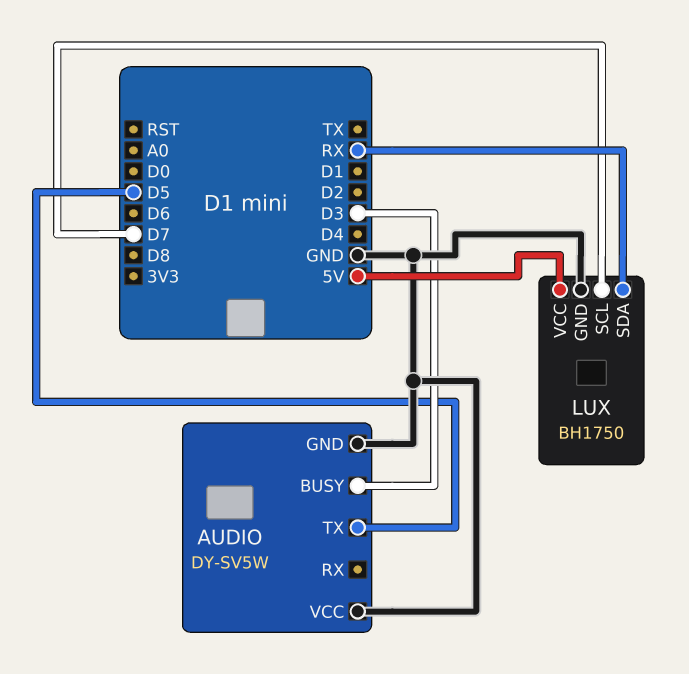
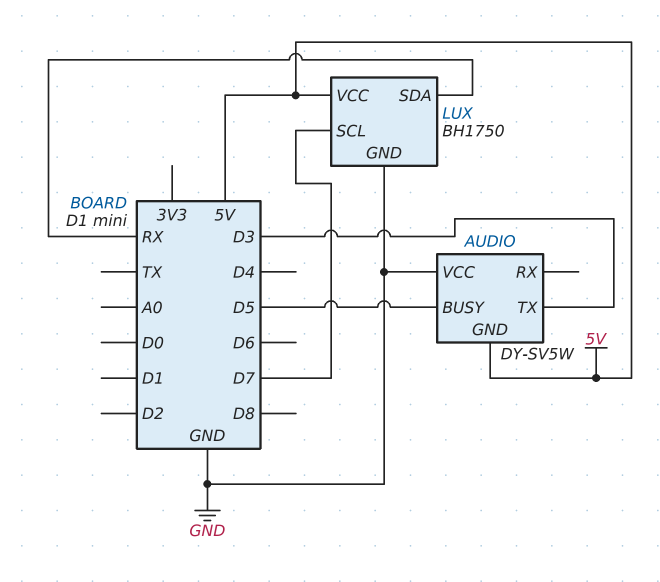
AUDIO pin BUSY: D3 -> D5
AUDIO pin GND: GND -> 5V
AUDIO pin TX: D5 -> D3

